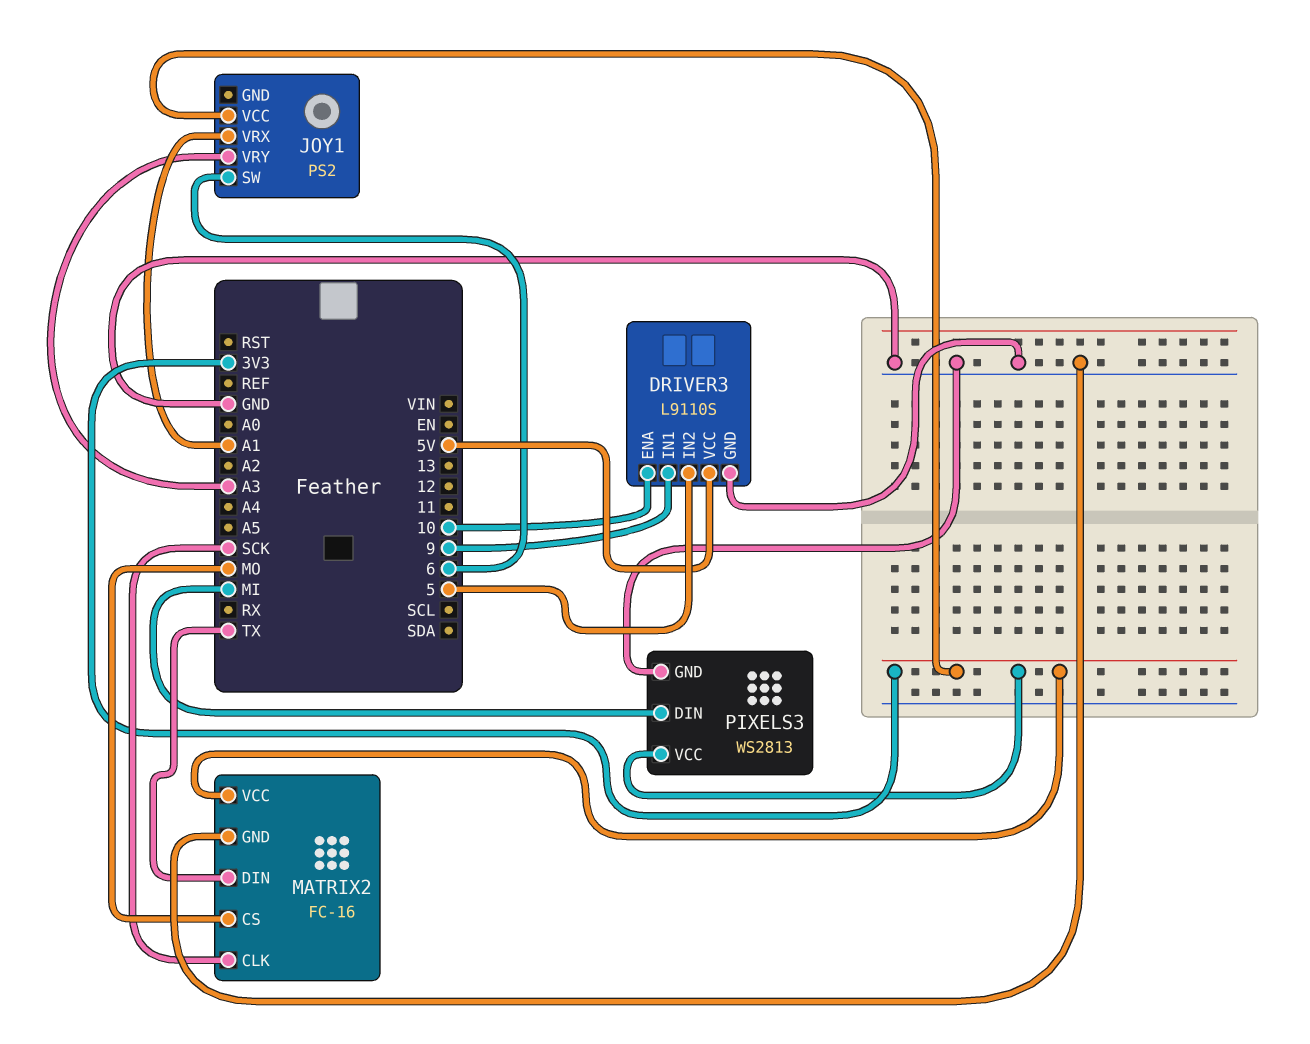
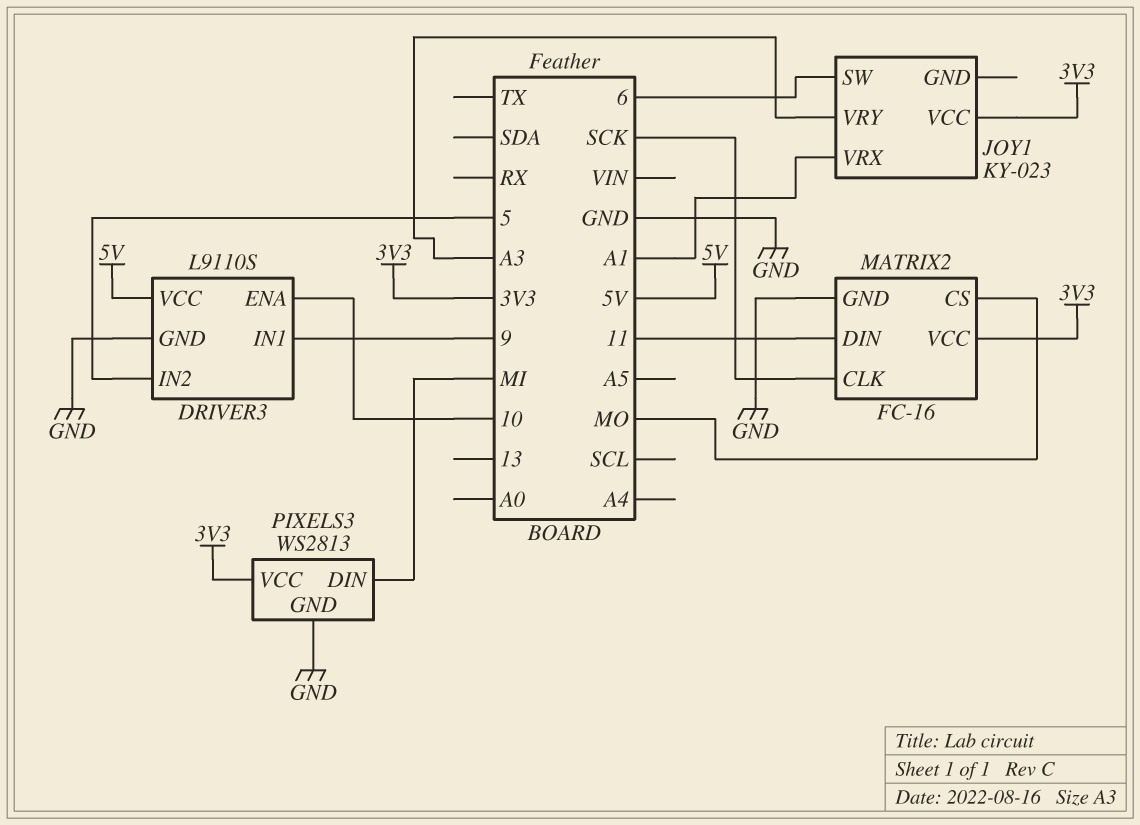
JOY1: PS2 -> KY-023
MATRIX2 pin DIN: TX -> 11

